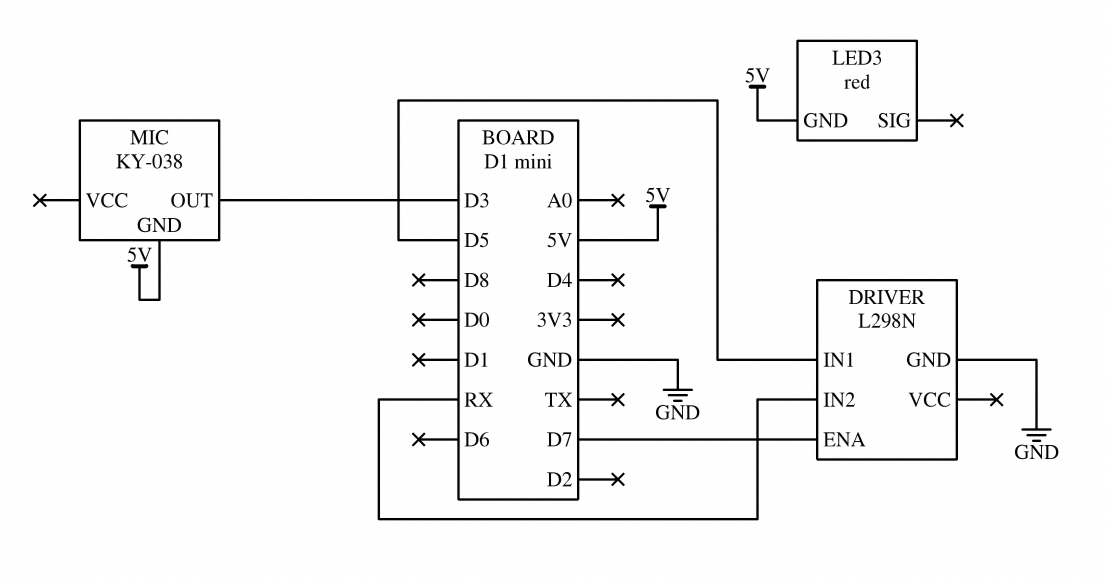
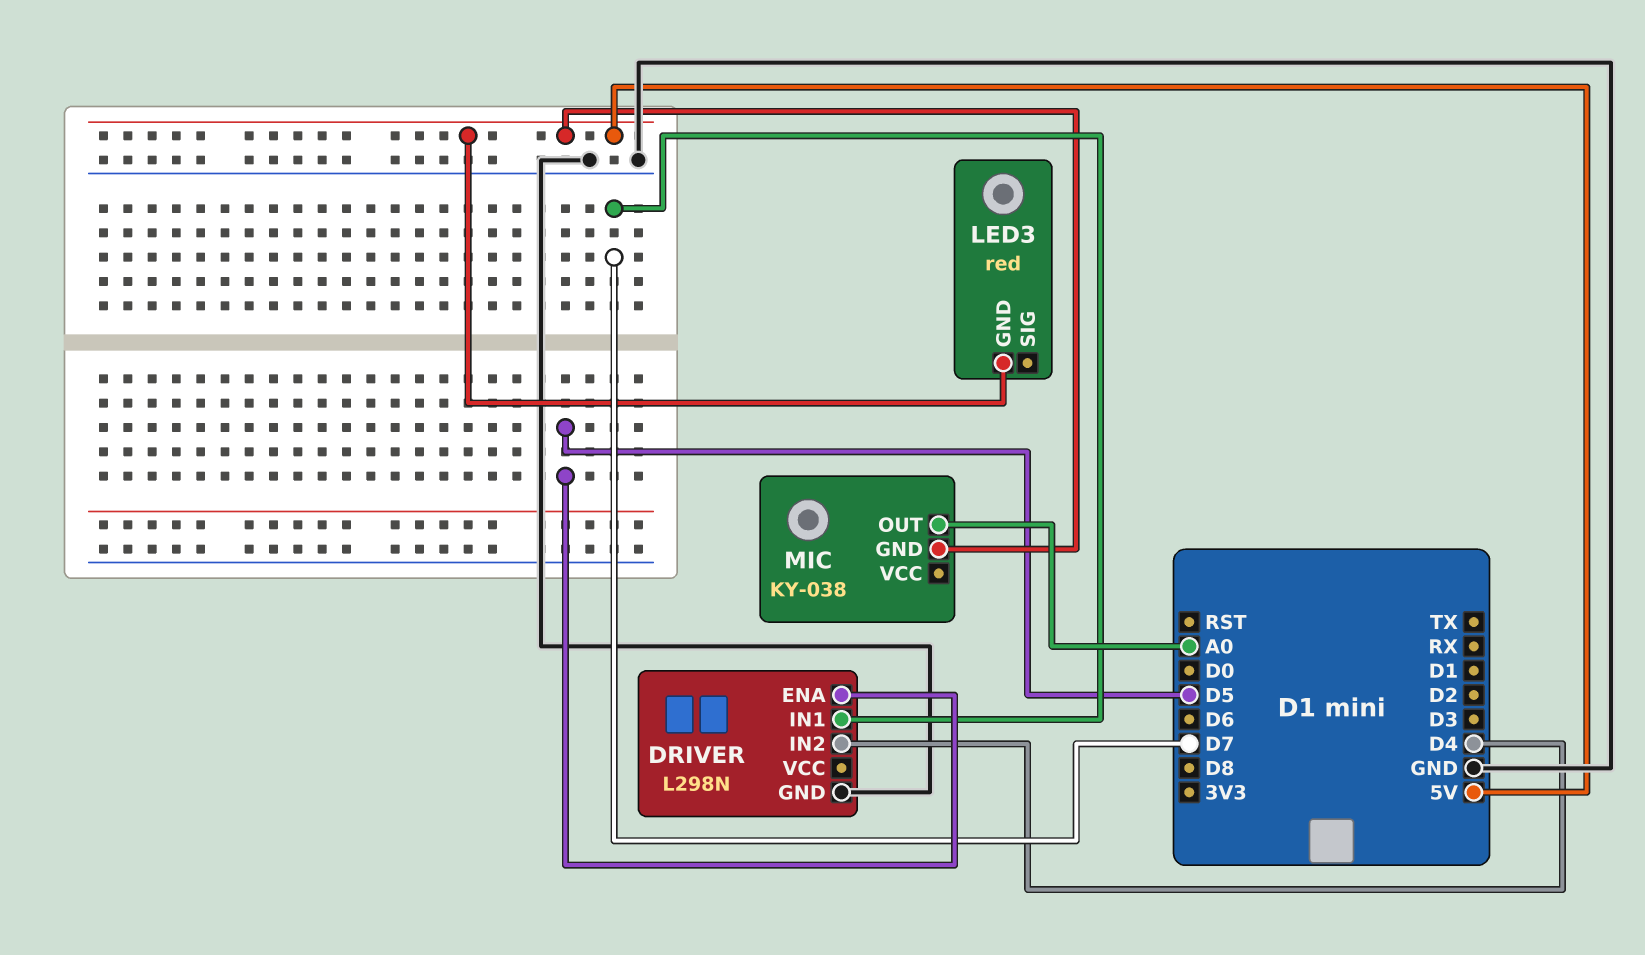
DRIVER pin ENA: D7 -> D5
DRIVER pin IN1: D5 -> D7
DRIVER pin IN2: RX -> D4
MIC pin OUT: D3 -> A0

